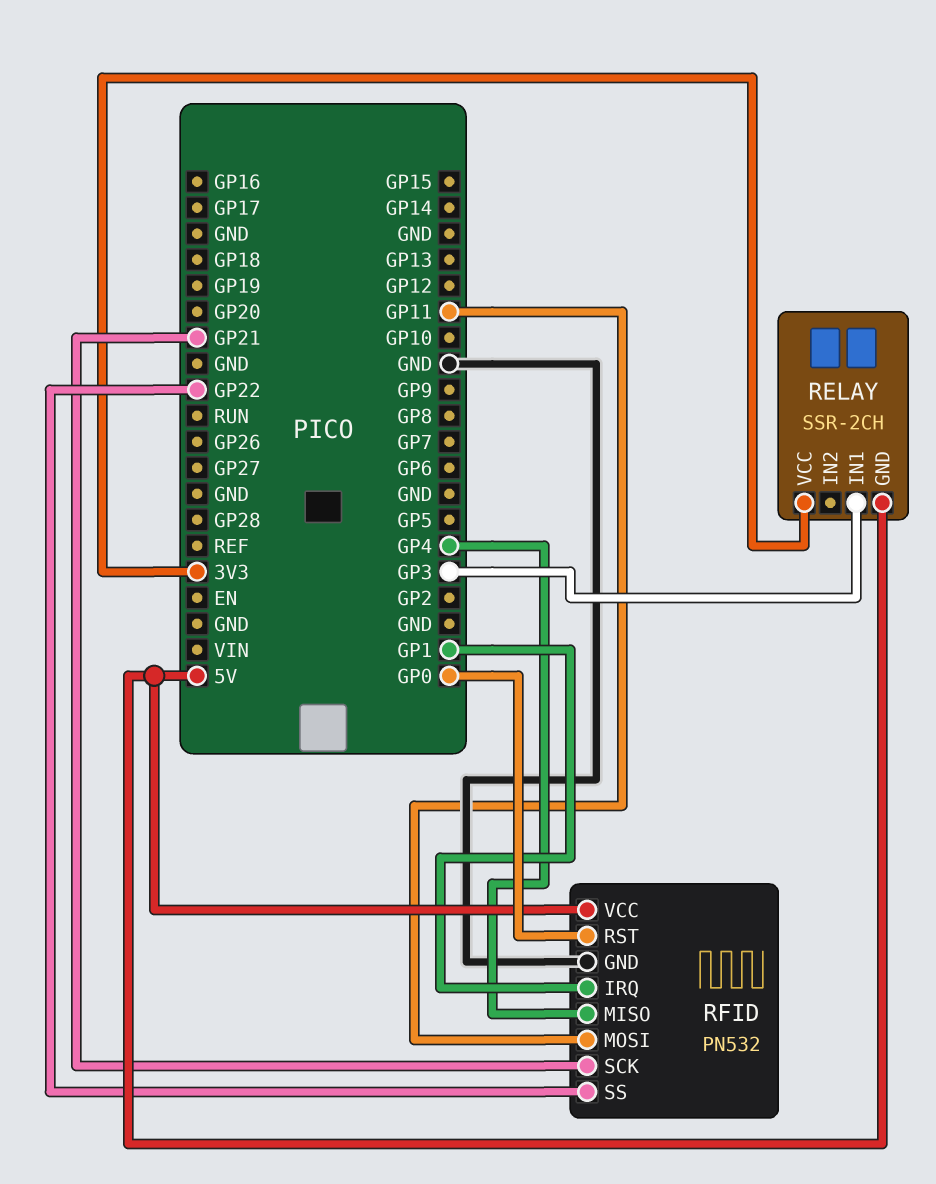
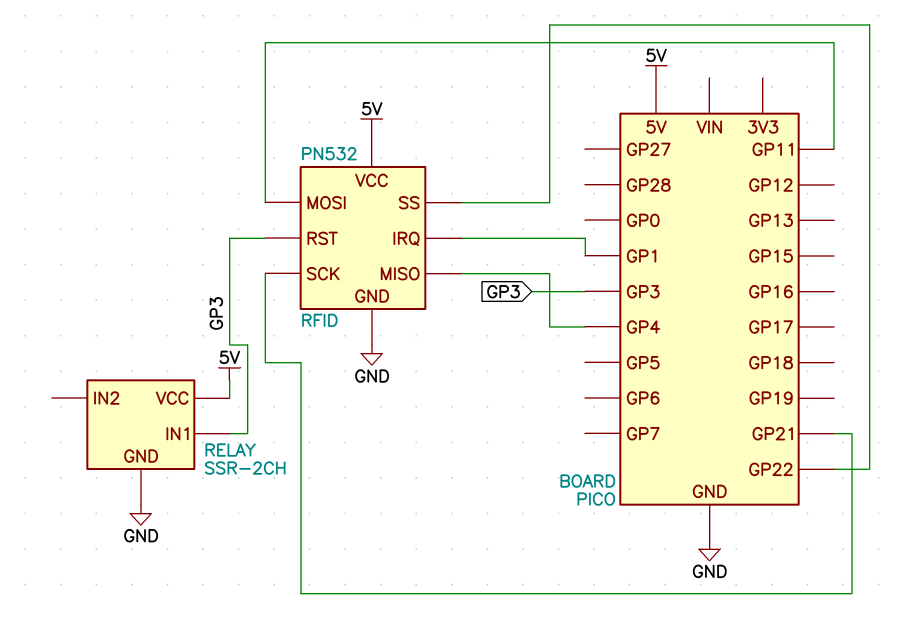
RELAY pin GND: 5V -> GND
RELAY pin VCC: 3V3 -> 5V
RFID pin RST: GP0 -> GP3

